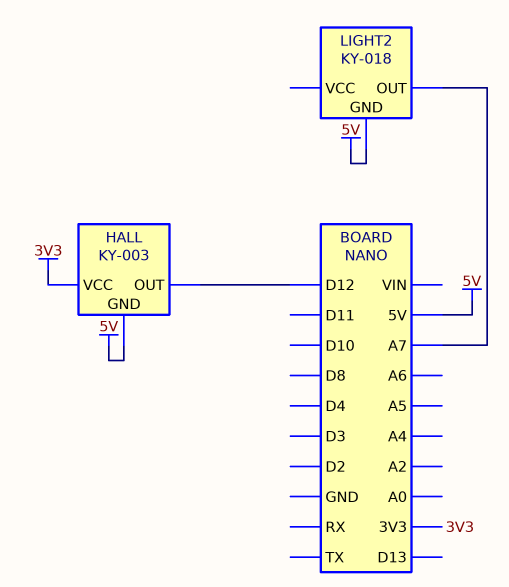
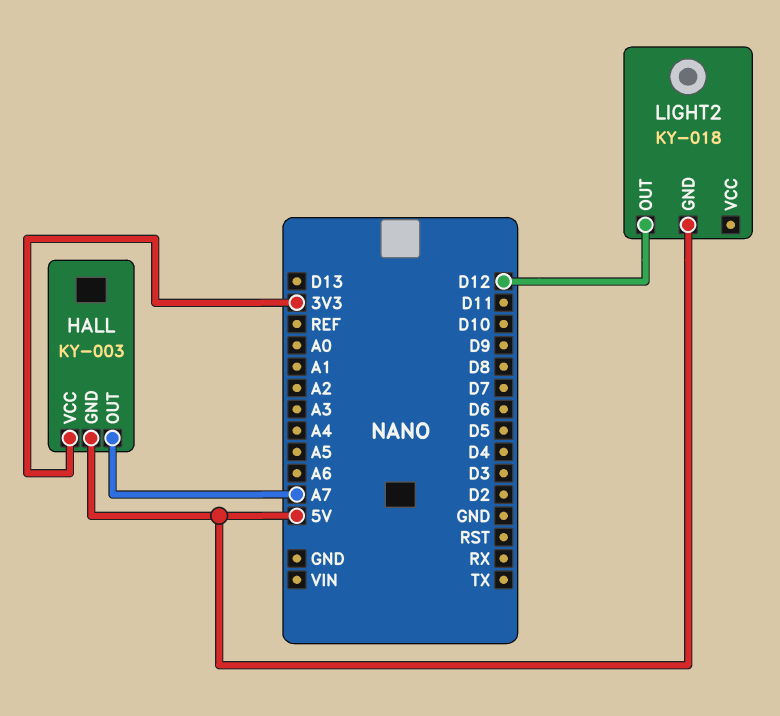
HALL pin OUT: D12 -> A7
LIGHT2 pin OUT: A7 -> D12

